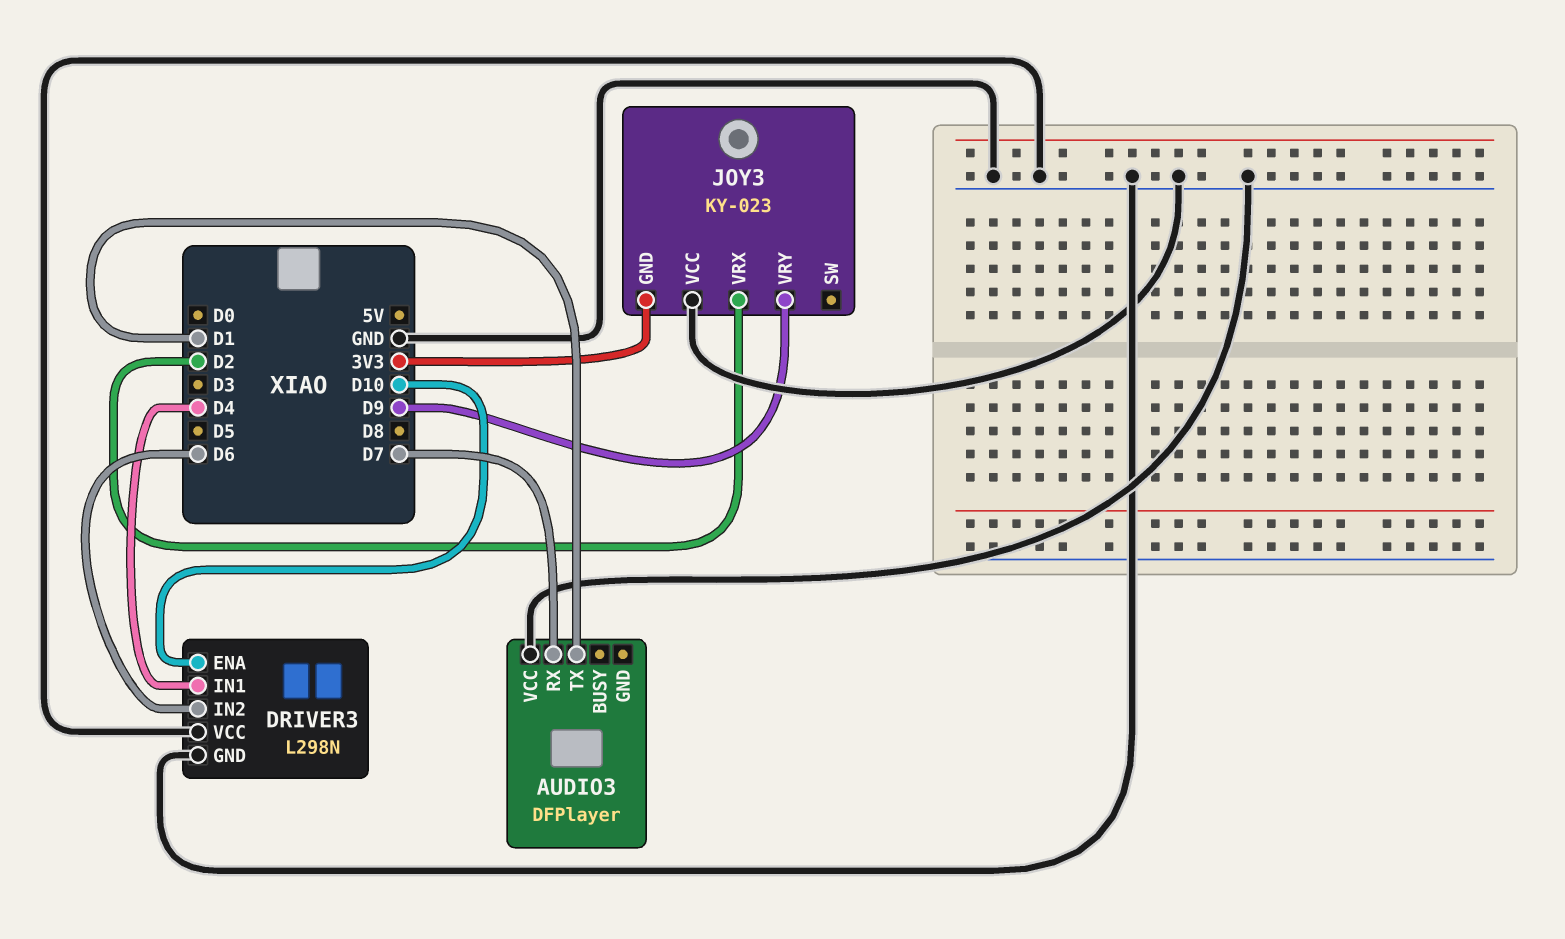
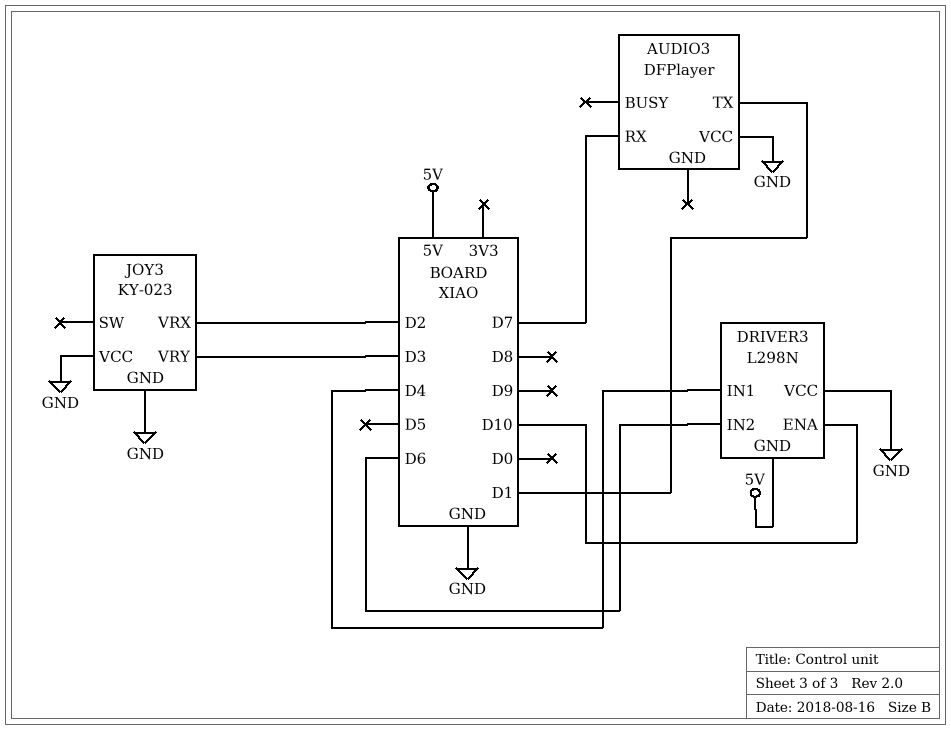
DRIVER3 pin GND: GND -> 5V
JOY3 pin GND: 3V3 -> GND
JOY3 pin VRY: D9 -> D3

